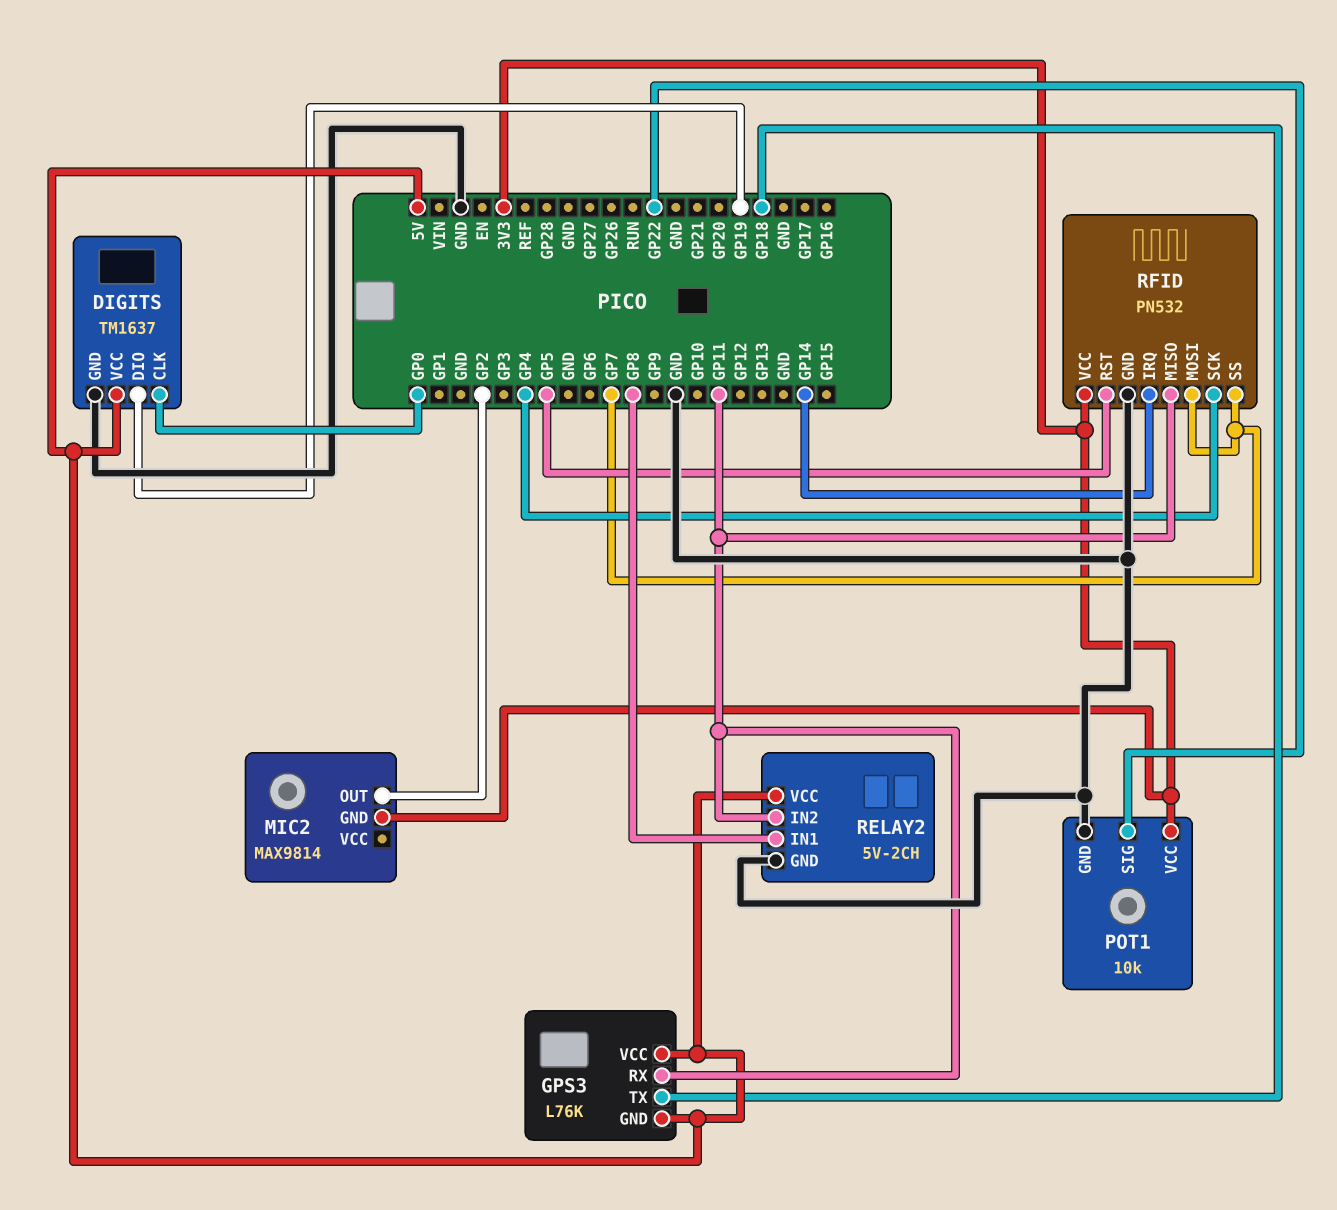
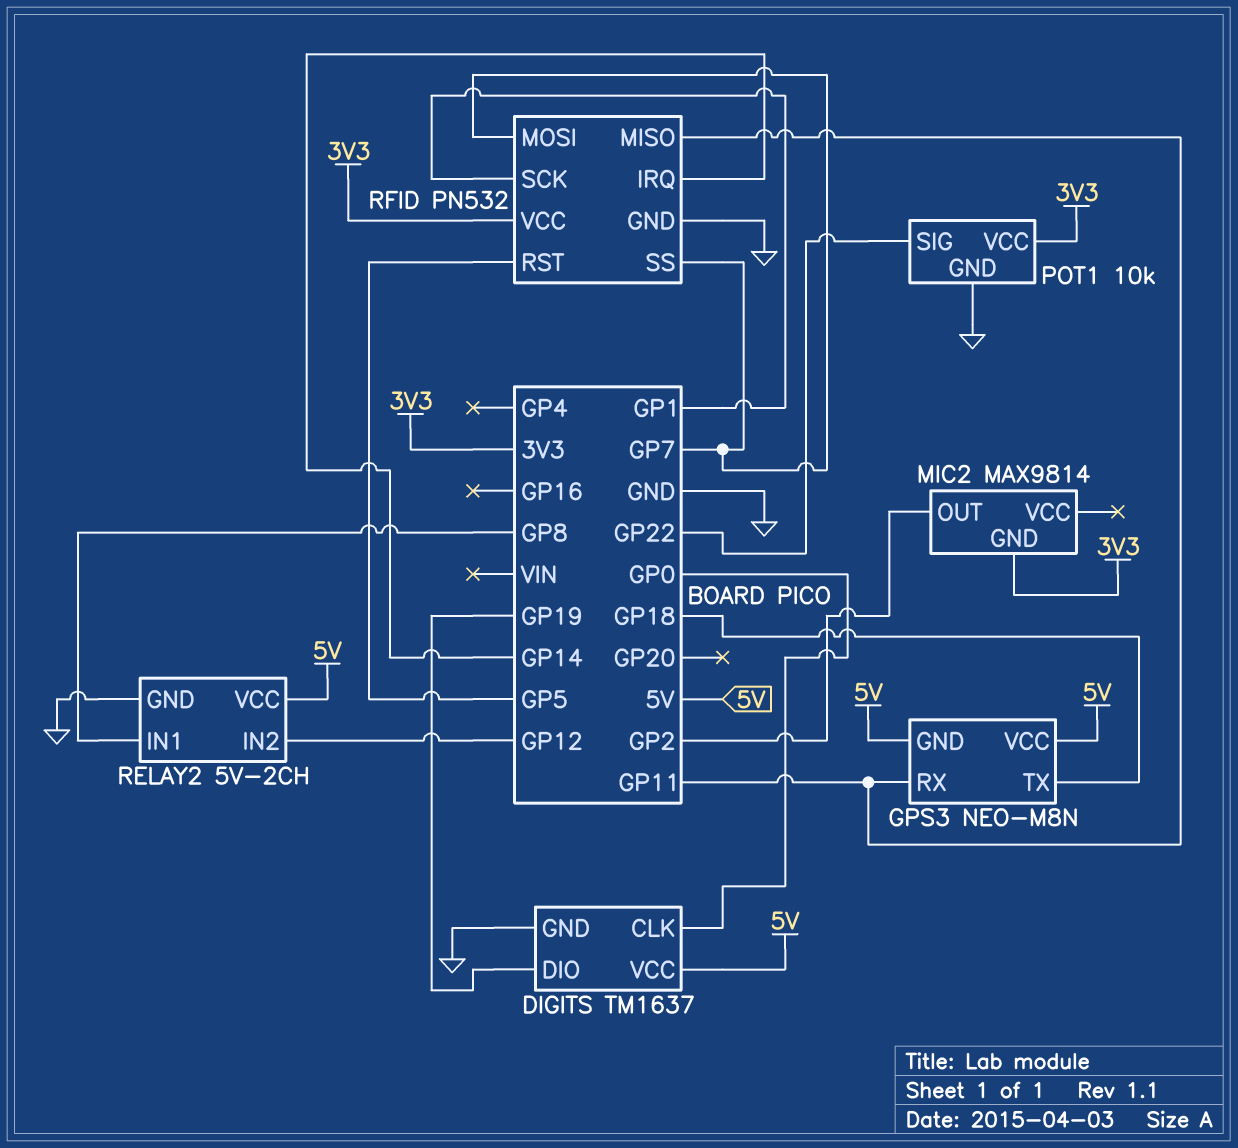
GPS3: L76K -> NEO-M8N
RELAY2 pin IN2: GP11 -> GP12
RFID pin SCK: GP4 -> GP1

